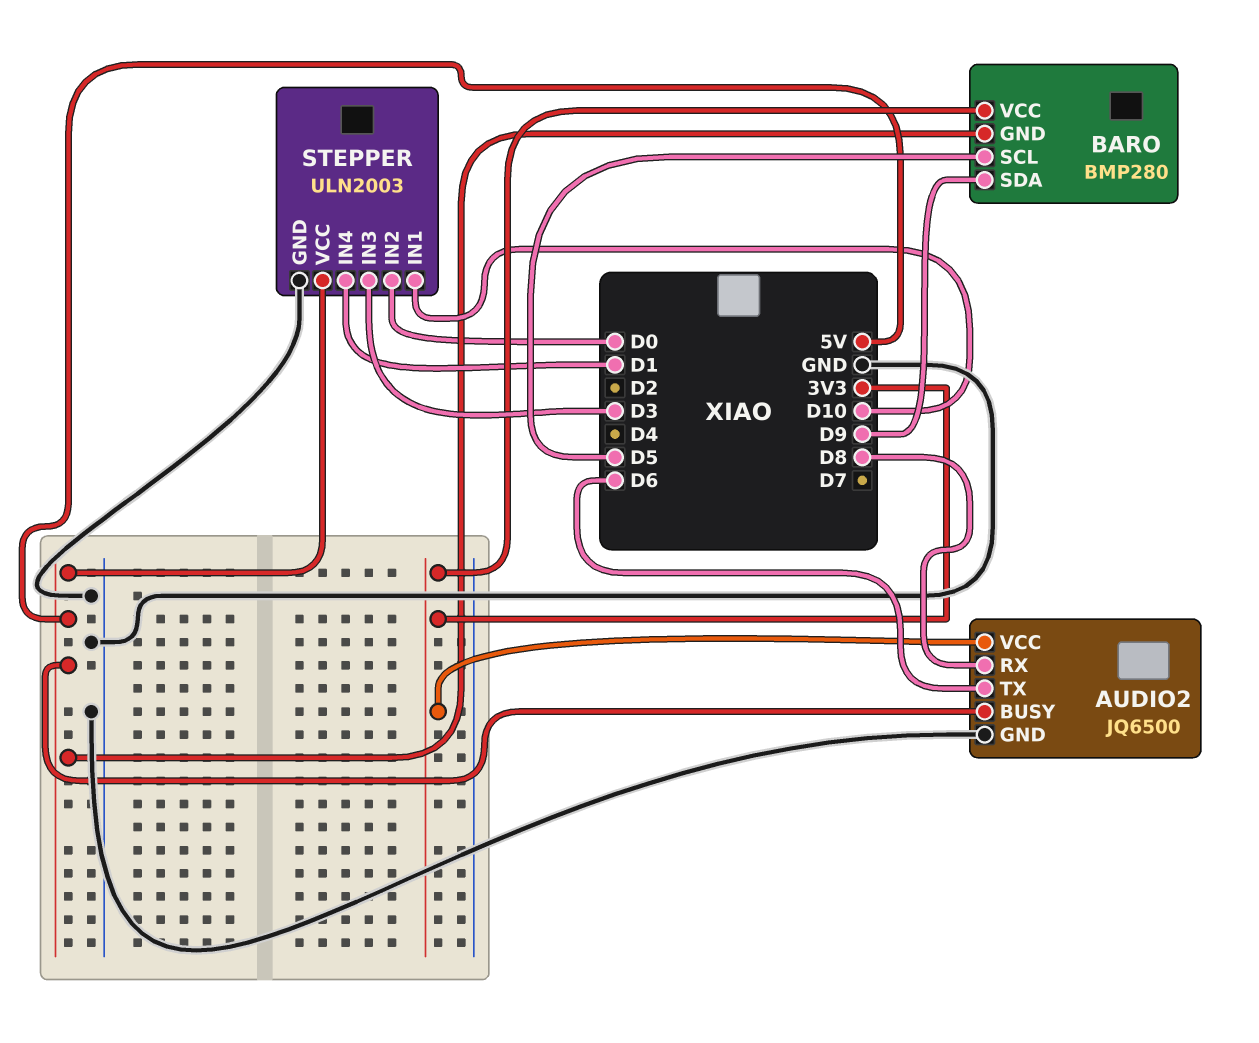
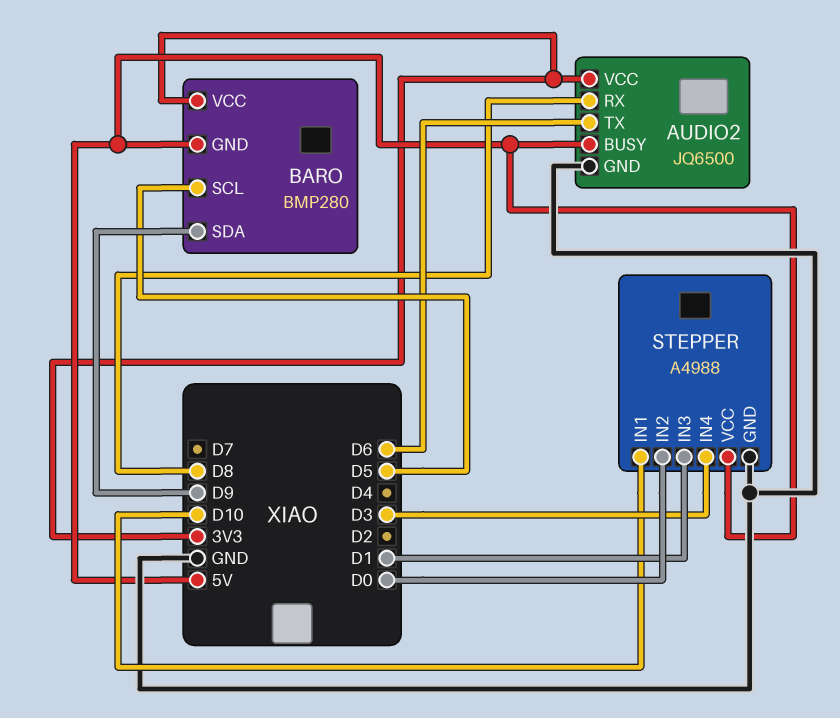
STEPPER: ULN2003 -> A4988
STEPPER pin IN3: D3 -> D1
STEPPER pin IN4: D1 -> D3

